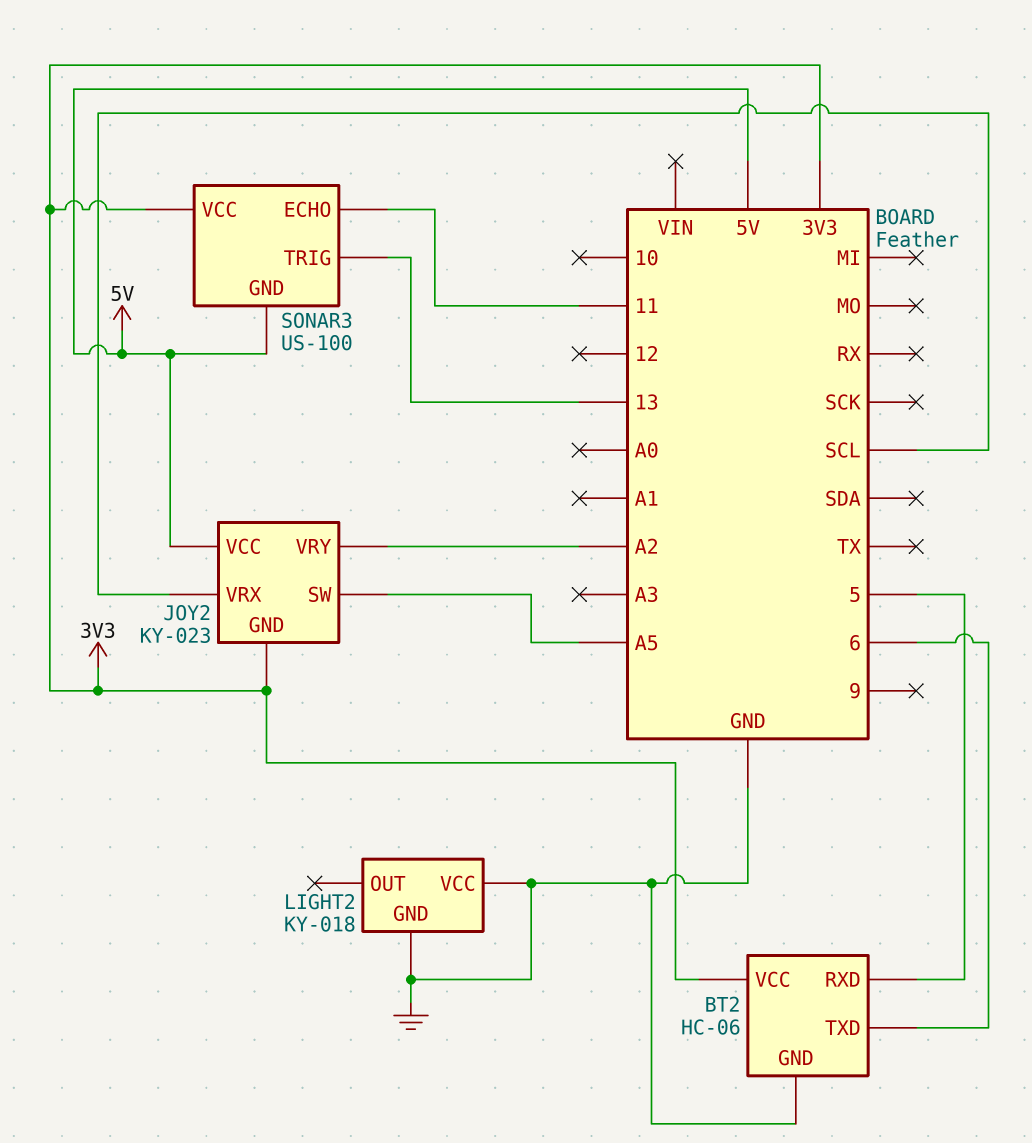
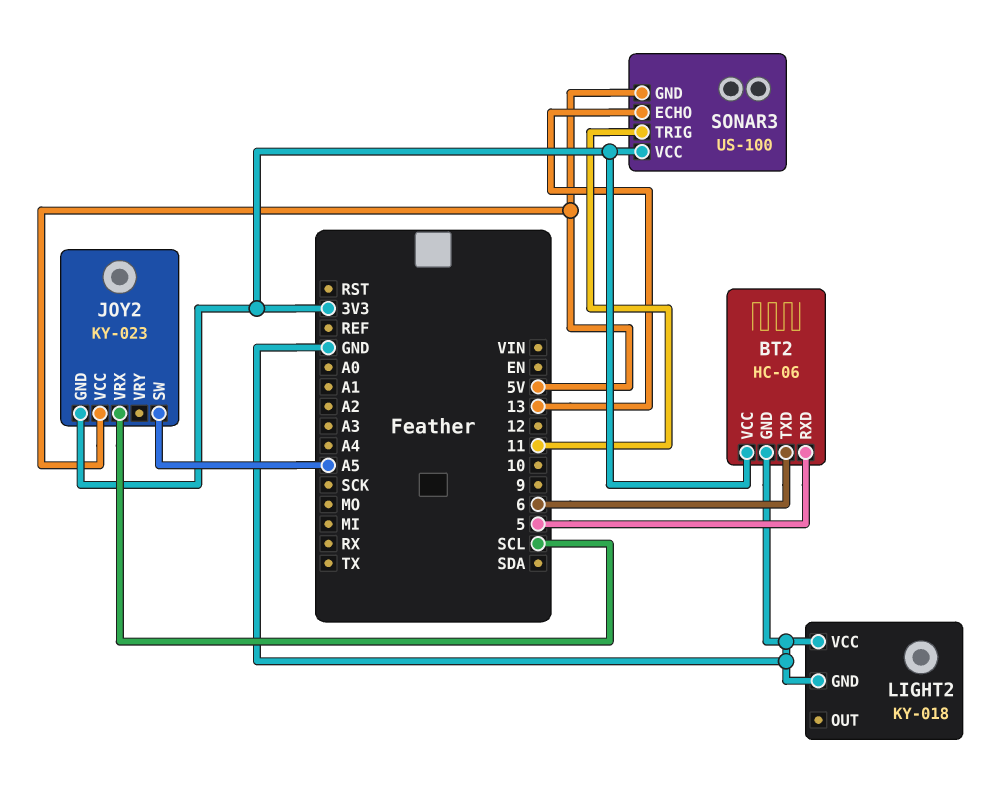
JOY2 pin VRY: A2 -> none
SONAR3 pin ECHO: 11 -> 13
SONAR3 pin TRIG: 13 -> 11

